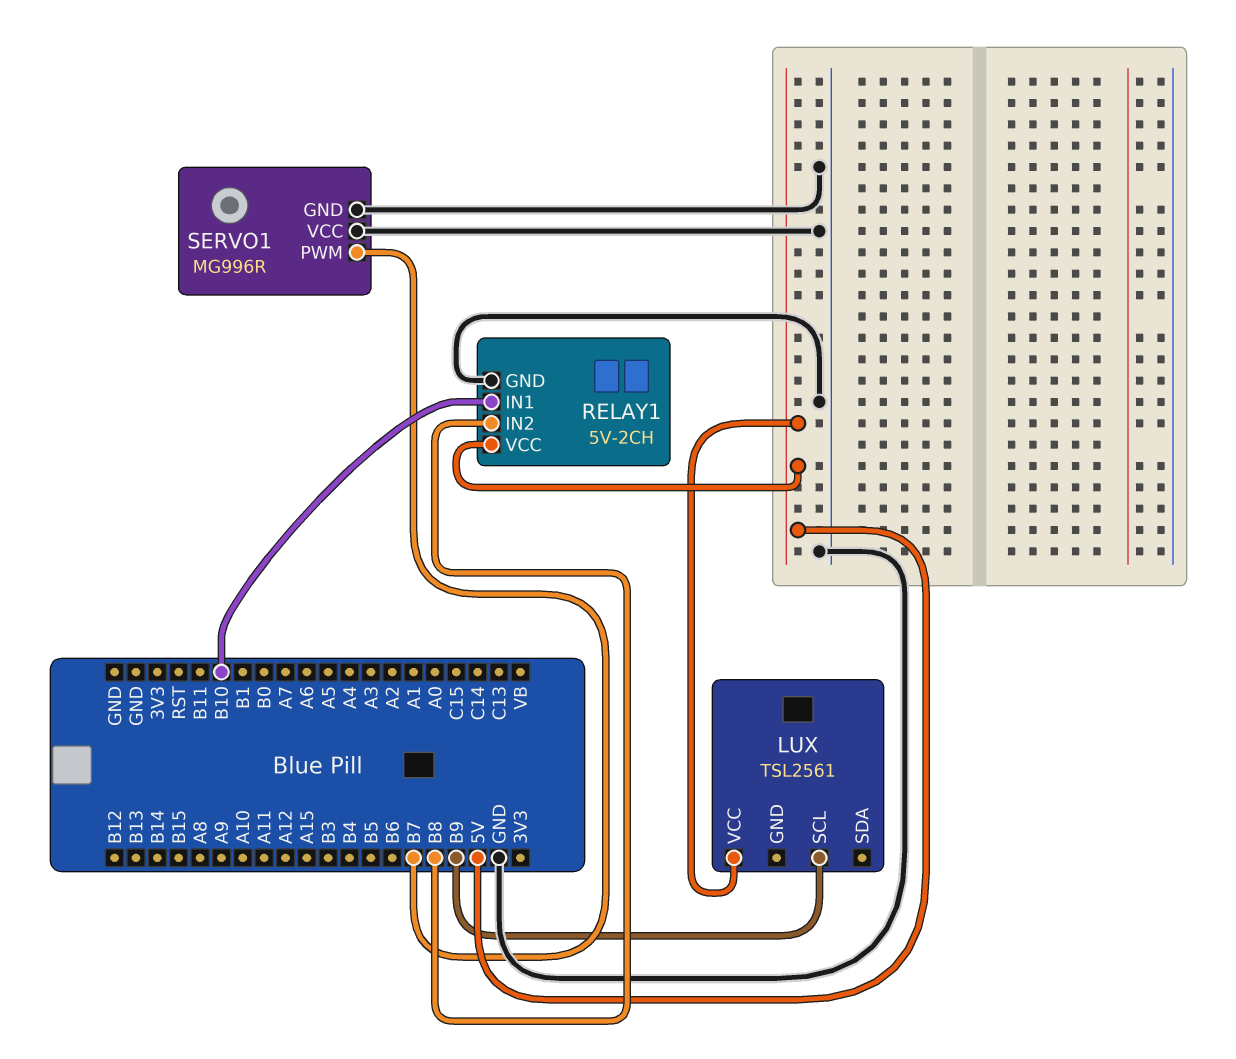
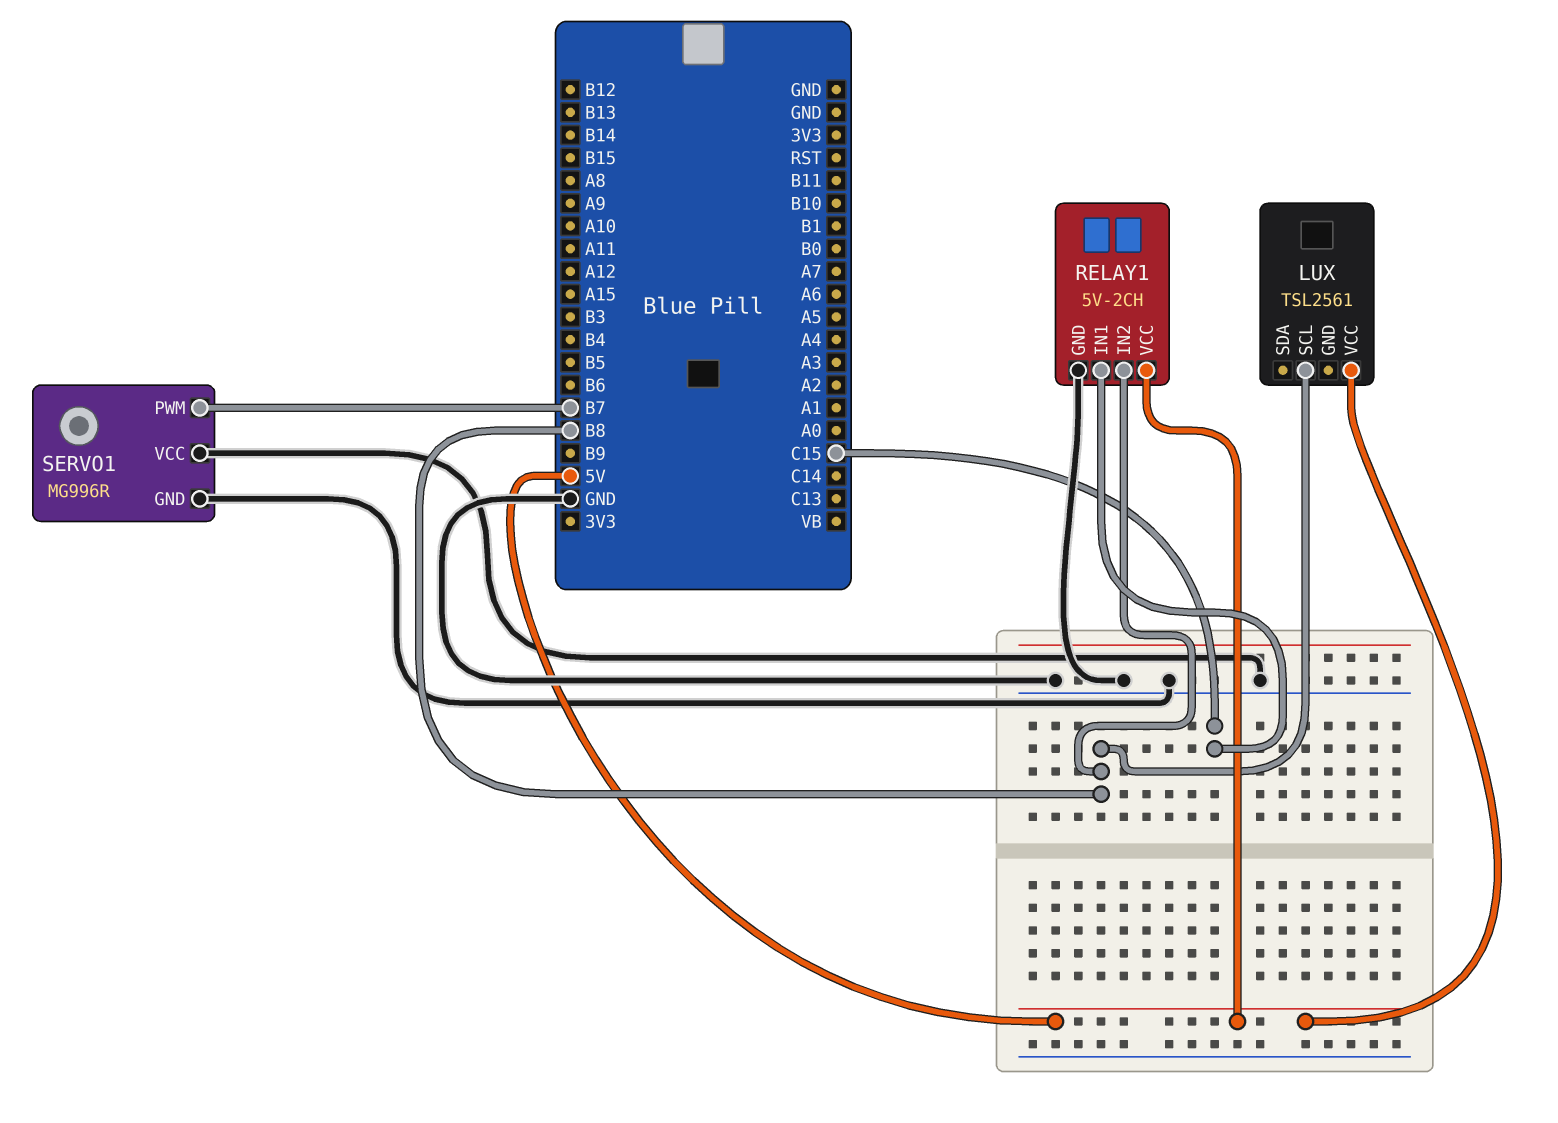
LUX pin SCL: B9 -> B8
RELAY1 pin IN1: B10 -> C15

